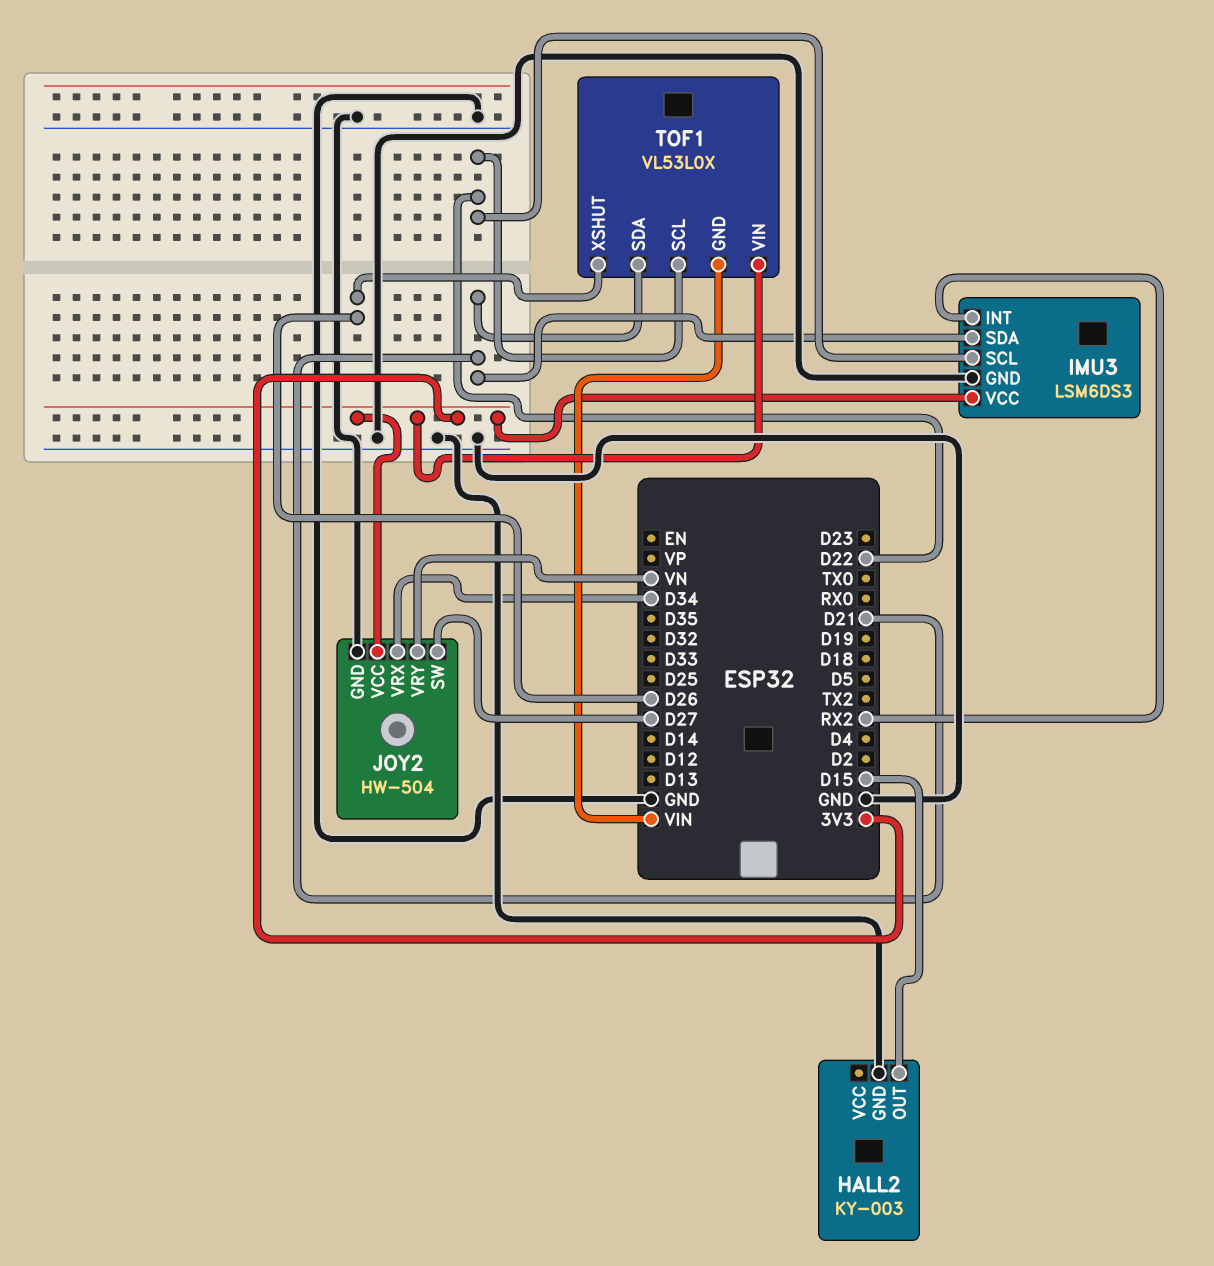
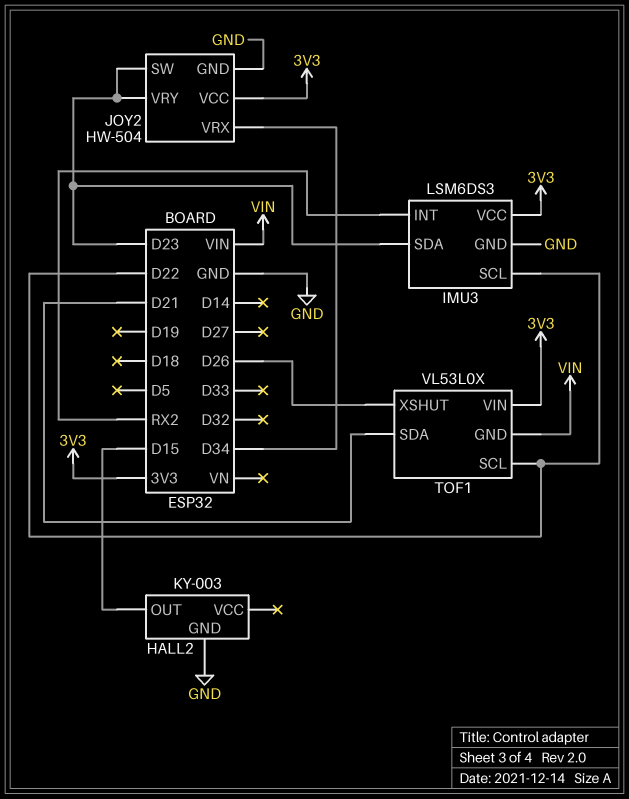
IMU3 pin SDA: D21 -> D23
JOY2 pin SW: D27 -> D23
JOY2 pin VRY: VN -> D23

